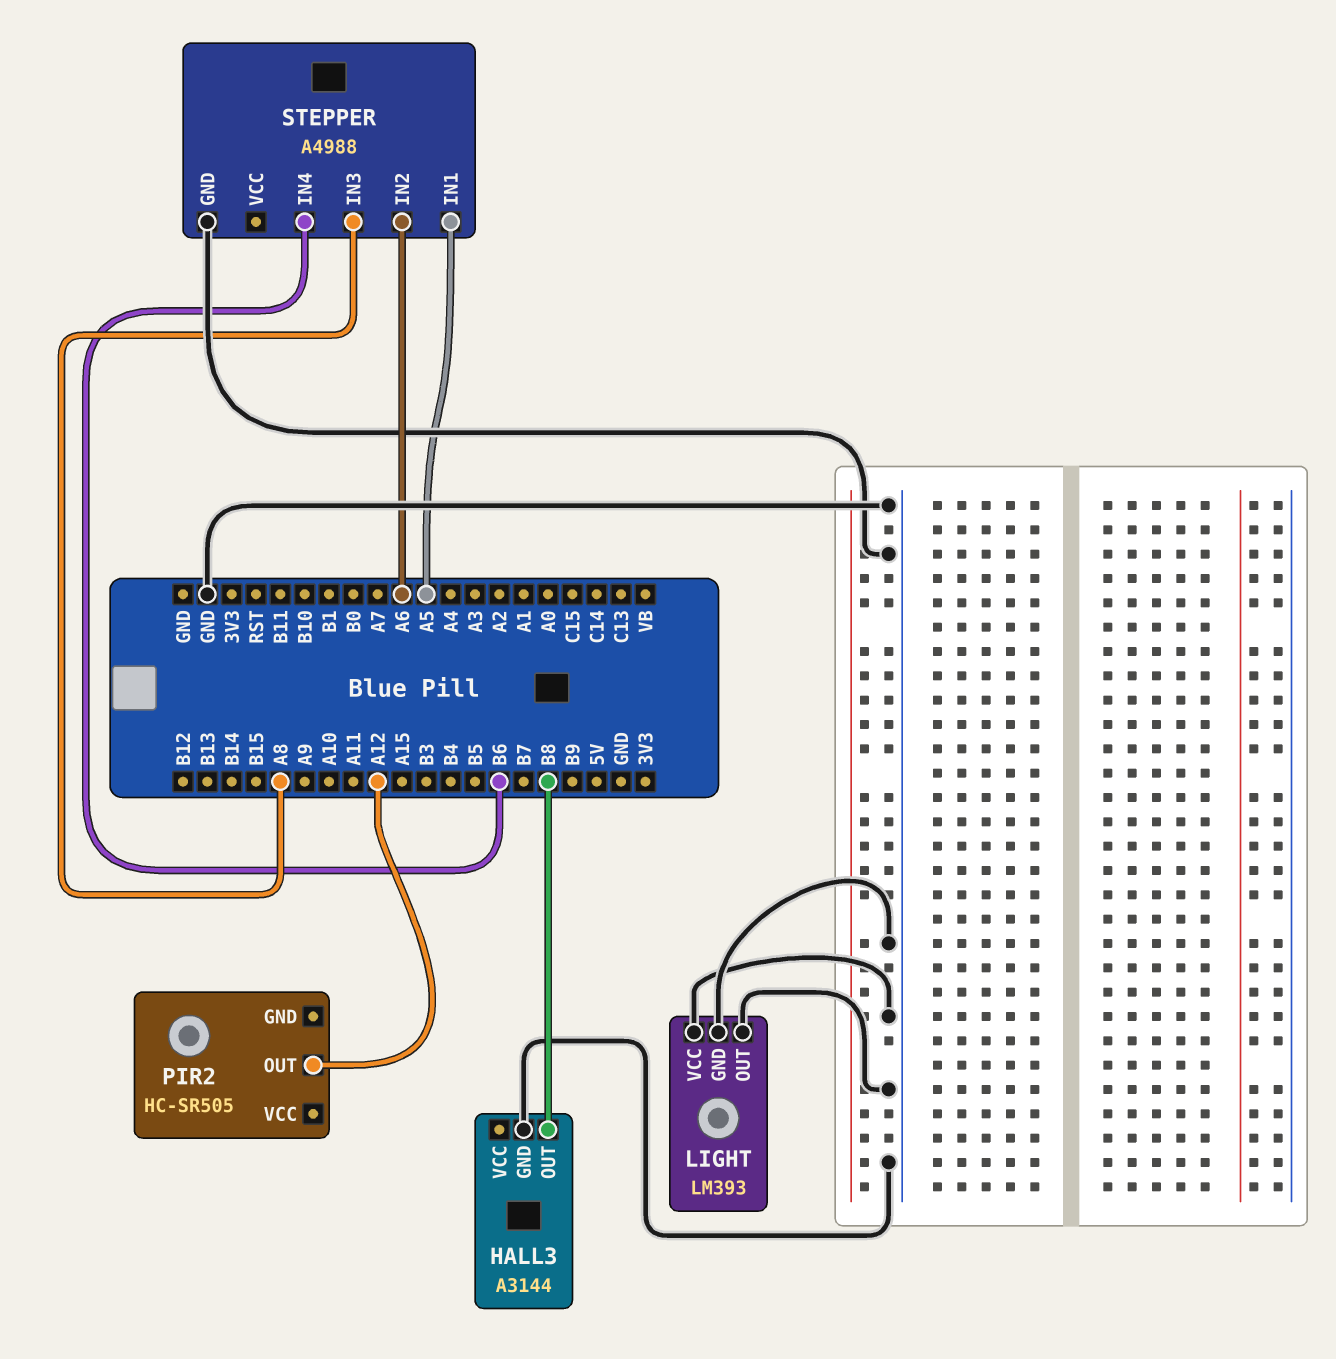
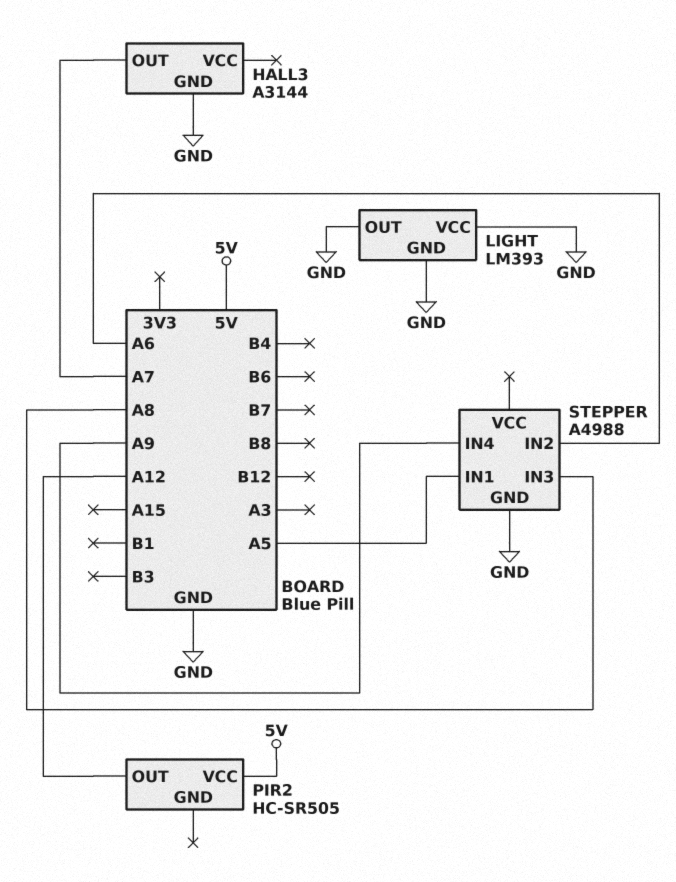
HALL3 pin OUT: B8 -> A7
PIR2 pin VCC: none -> 5V
STEPPER pin IN4: B6 -> A9

